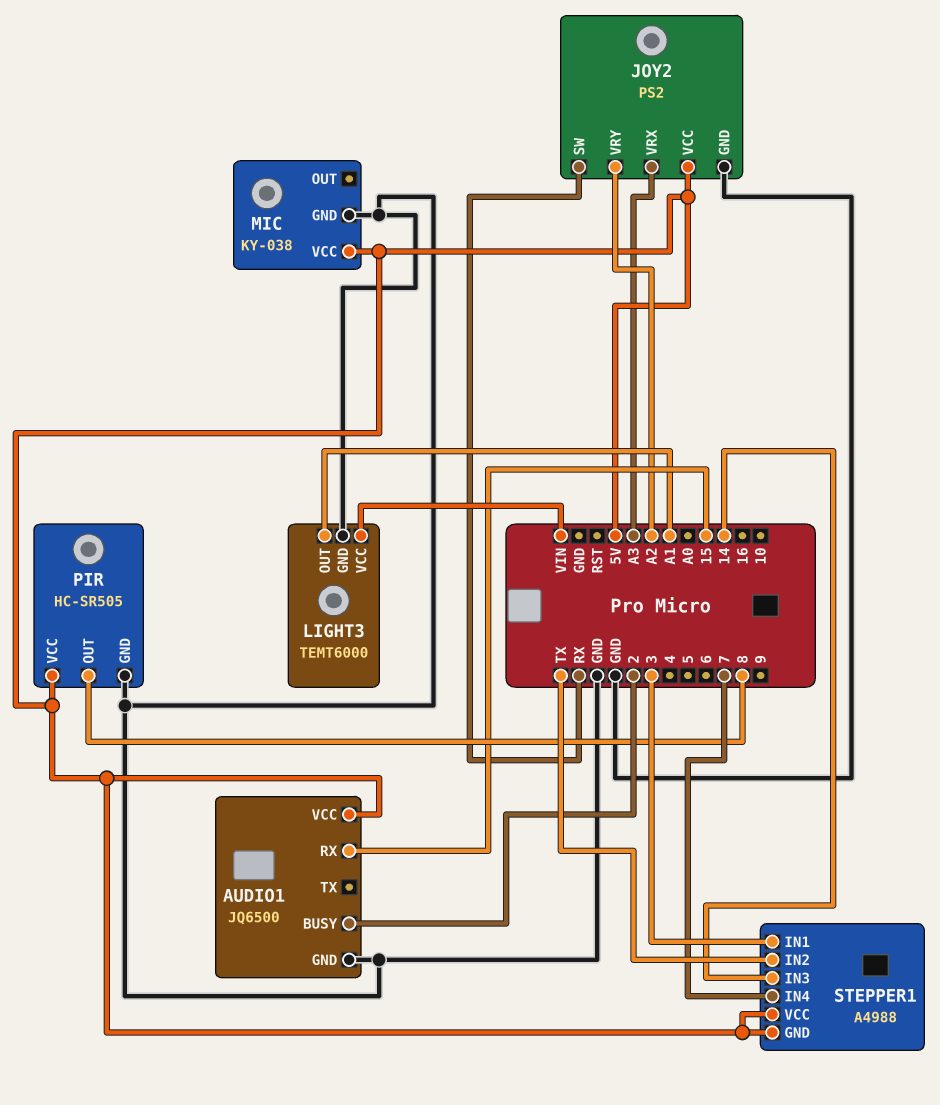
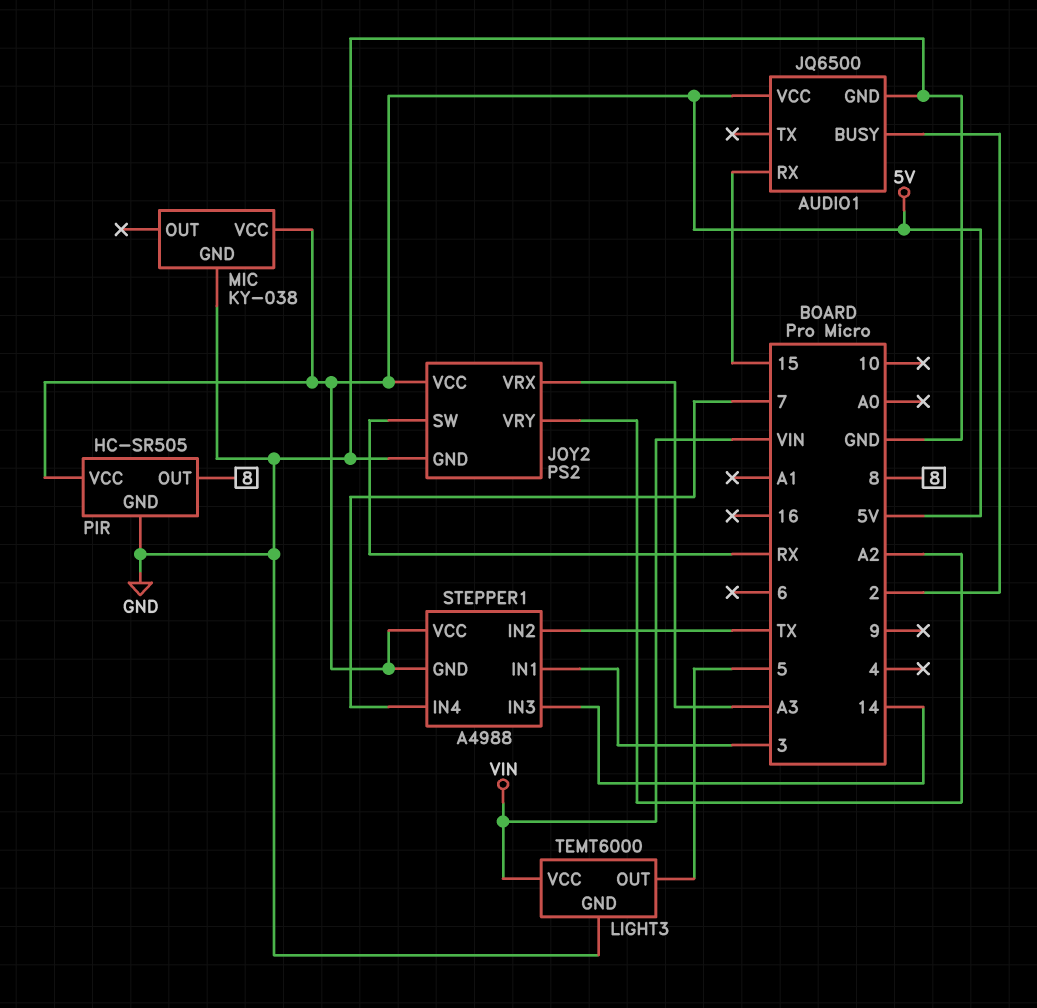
LIGHT3 pin OUT: A1 -> 5

